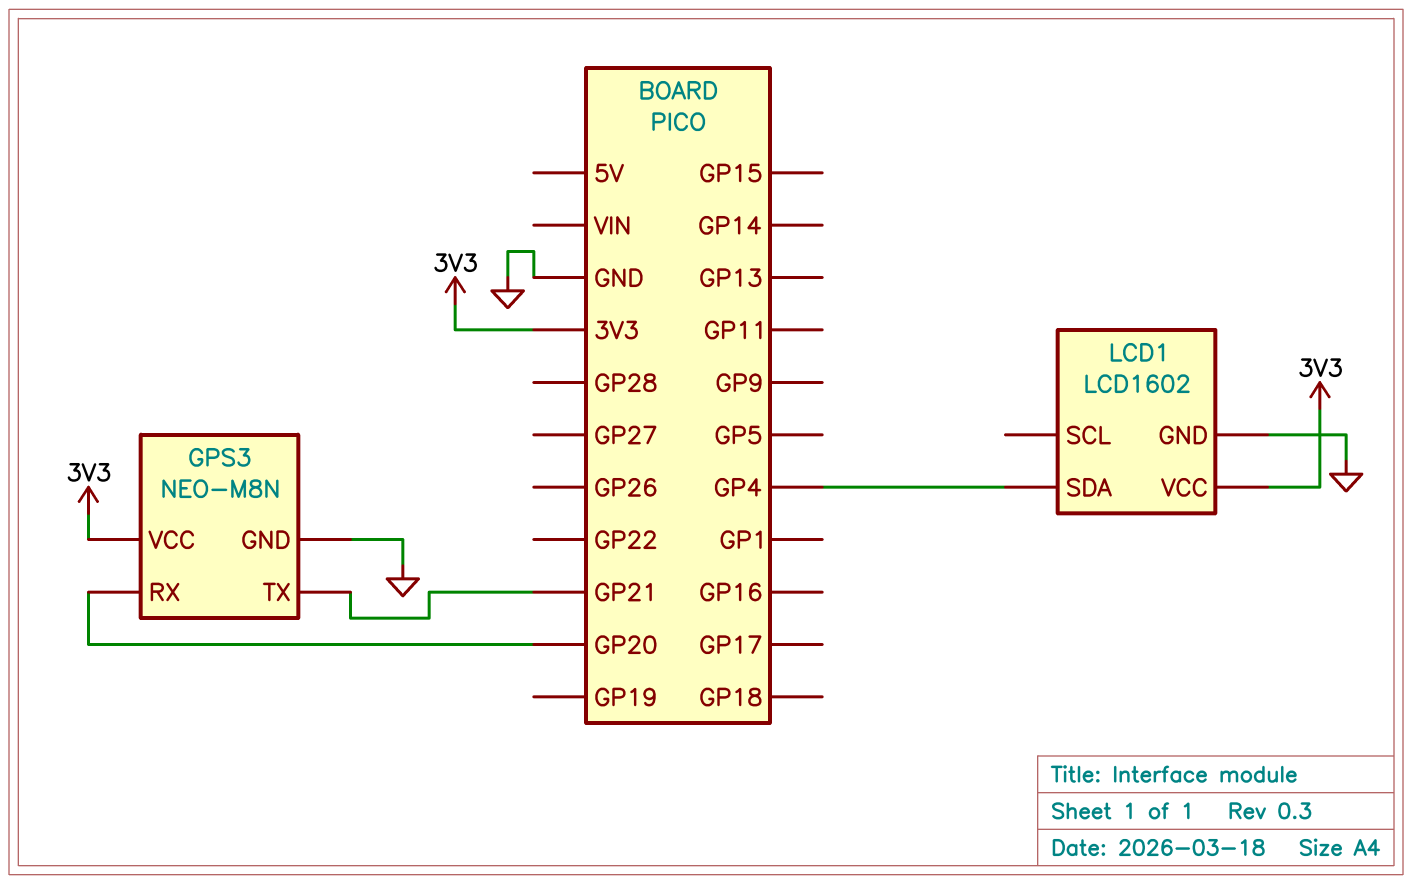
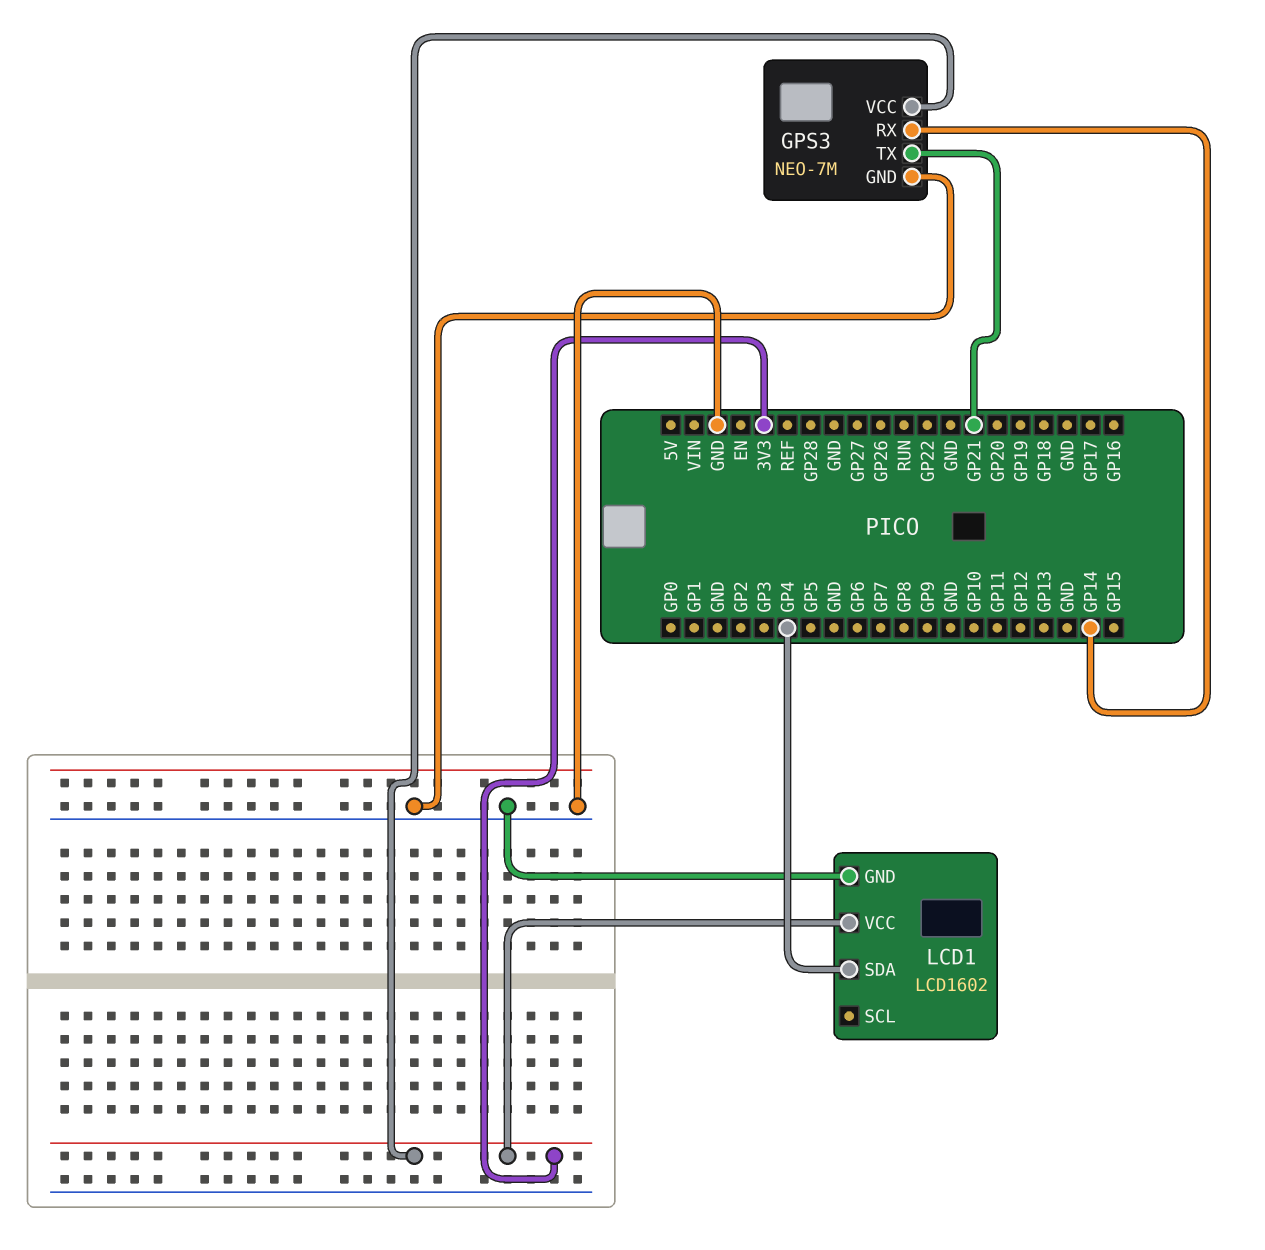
GPS3: NEO-M8N -> NEO-7M
GPS3 pin RX: GP20 -> GP14

